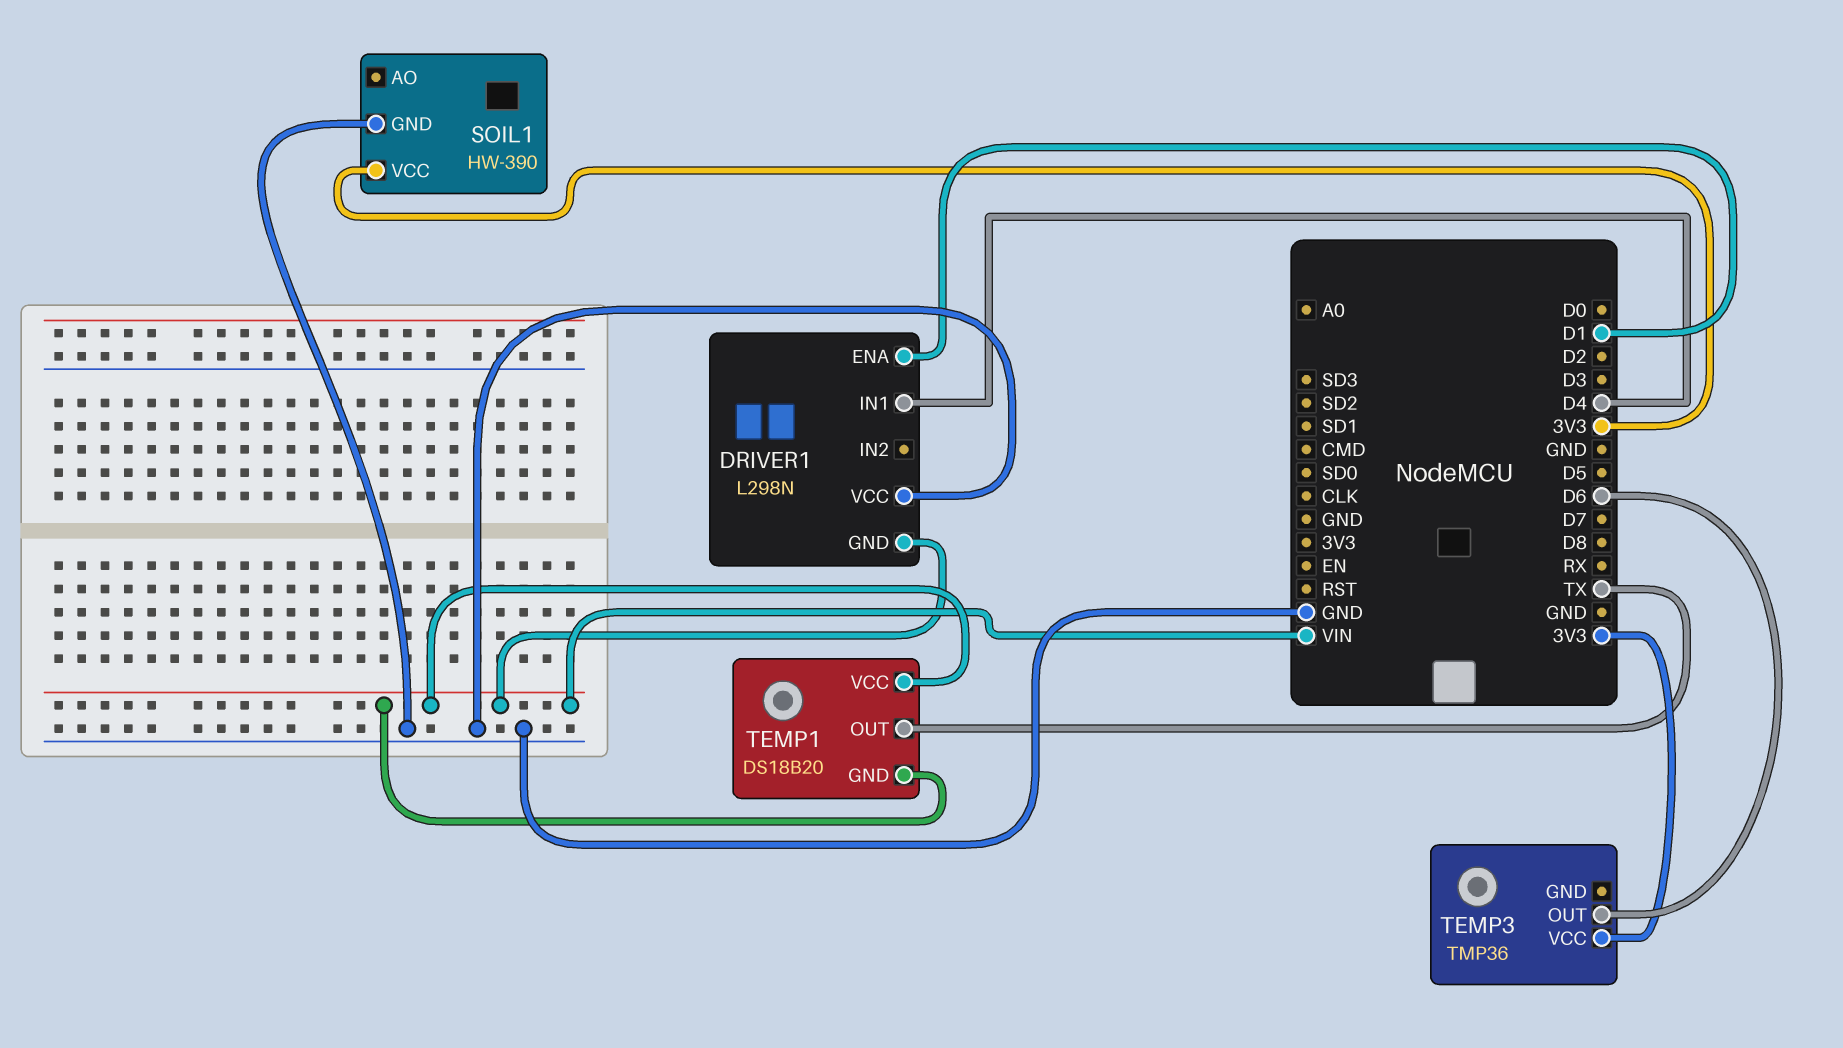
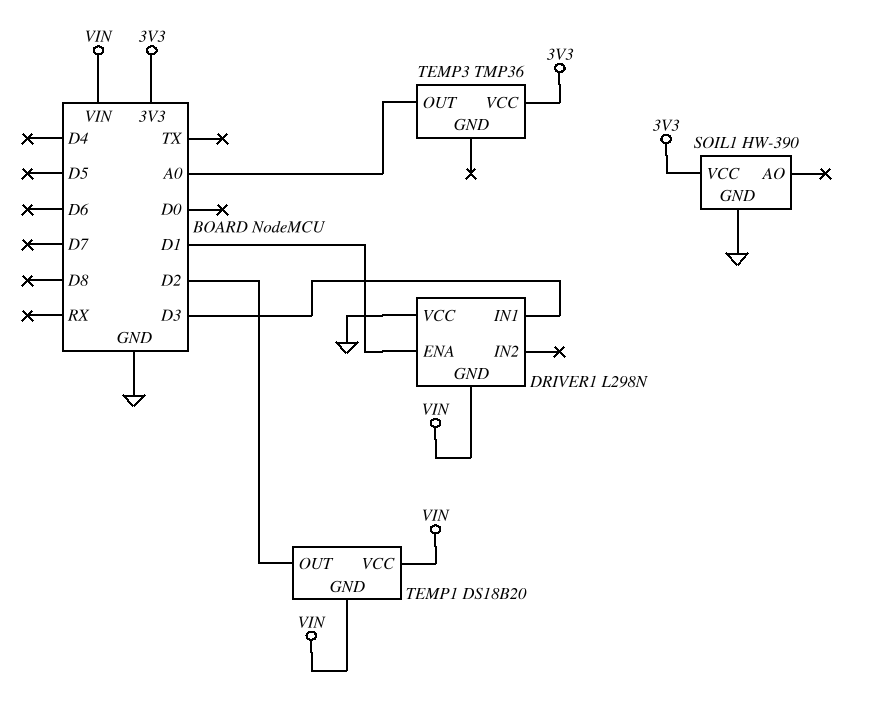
DRIVER1 pin IN1: D4 -> D3
TEMP1 pin OUT: TX -> D2
TEMP3 pin OUT: D6 -> A0

